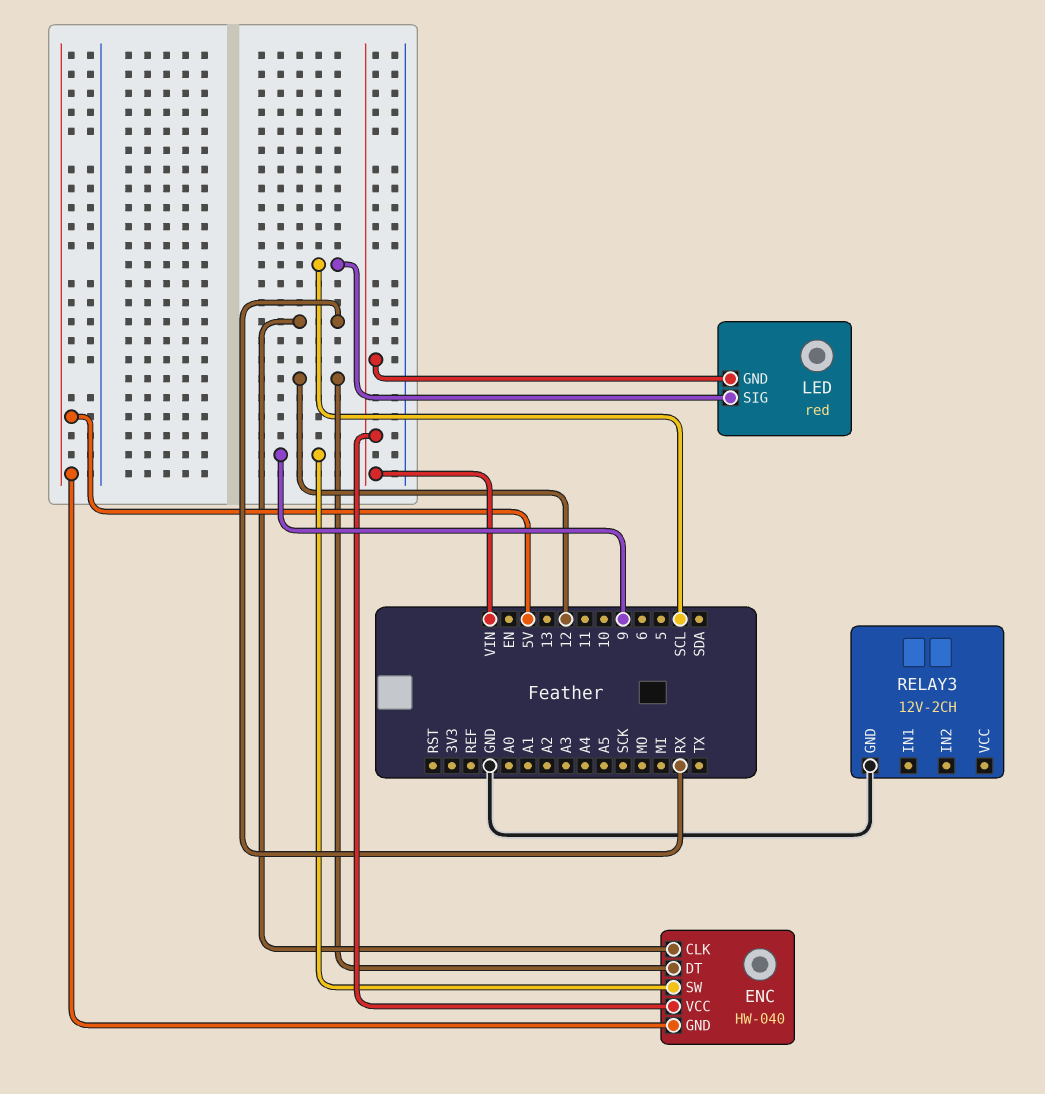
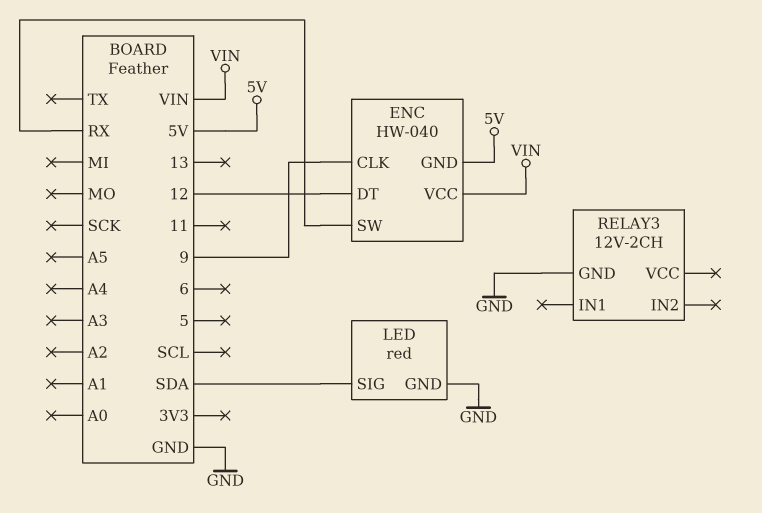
ENC pin CLK: RX -> 9
ENC pin SW: 9 -> RX
LED pin GND: VIN -> GND
LED pin SIG: SCL -> SDA

